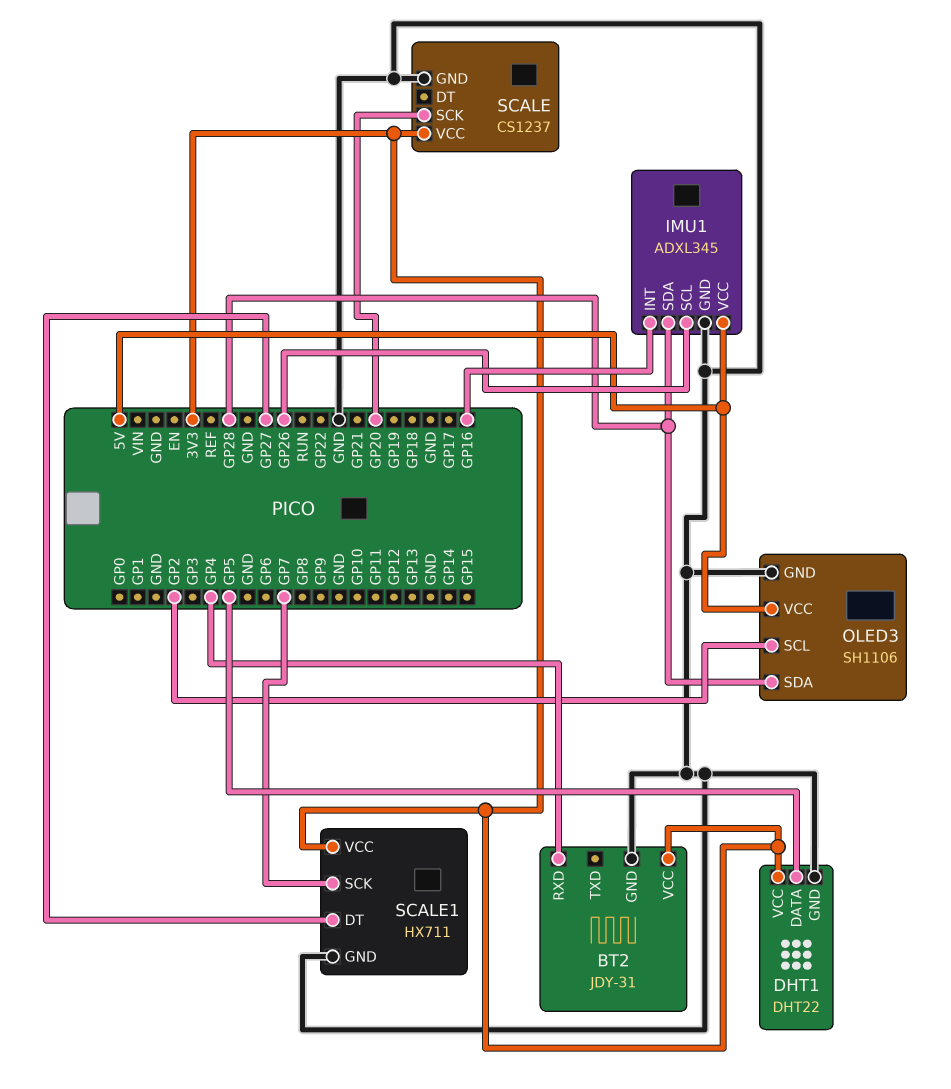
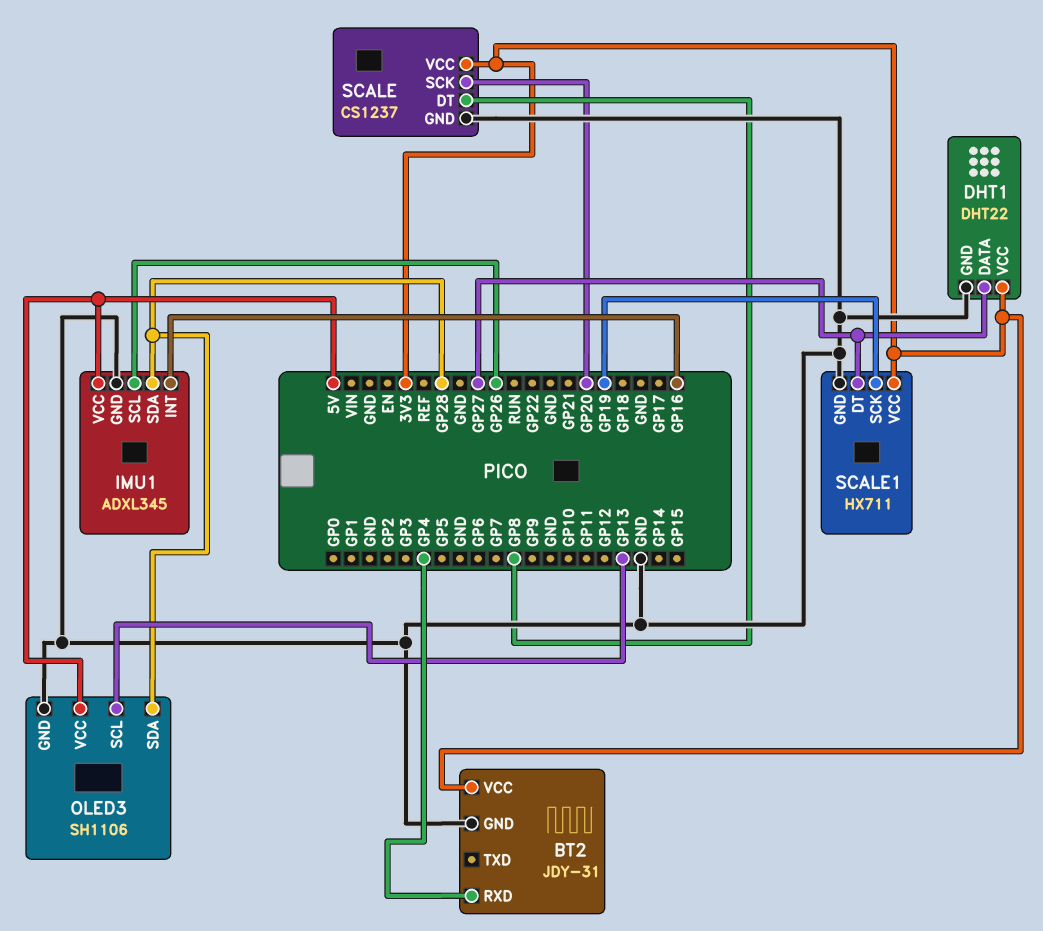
DHT1 pin DATA: GP5 -> GP27
OLED3 pin SCL: GP2 -> GP13
SCALE pin DT: none -> GP8
SCALE1 pin SCK: GP7 -> GP19

